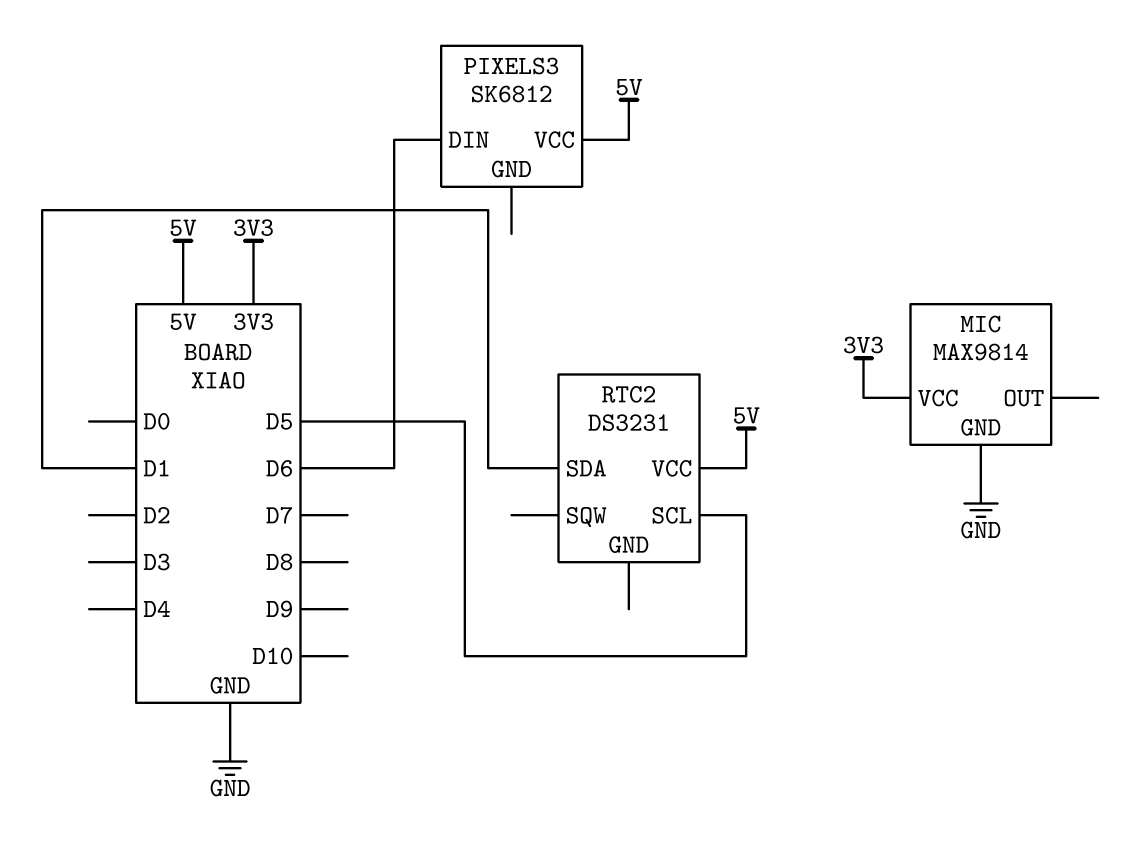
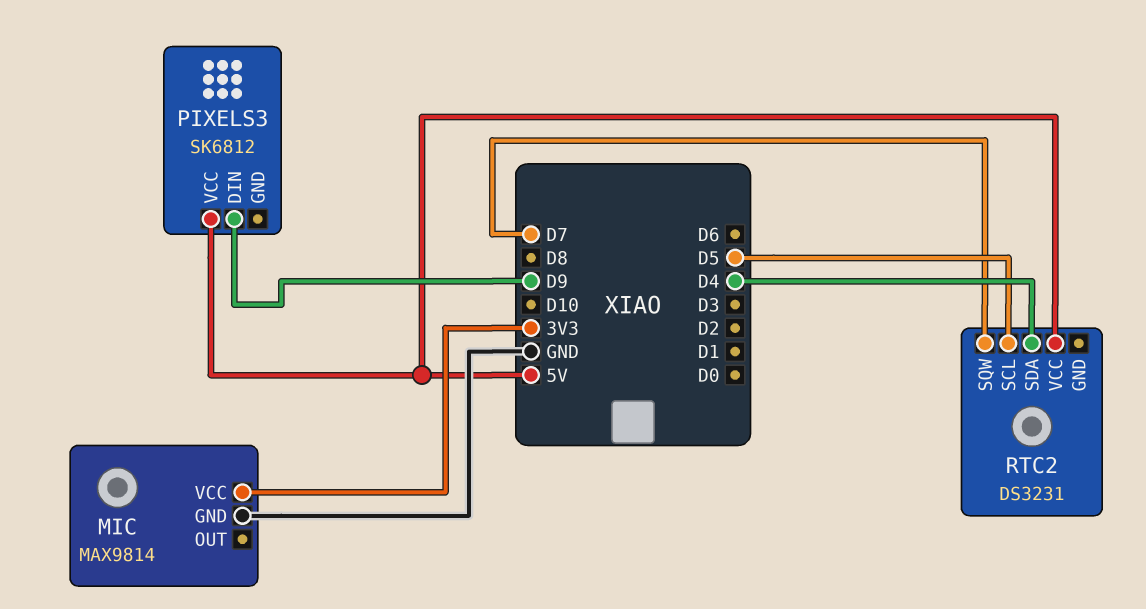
PIXELS3 pin DIN: D6 -> D9
RTC2 pin SDA: D1 -> D4
RTC2 pin SQW: none -> D7

